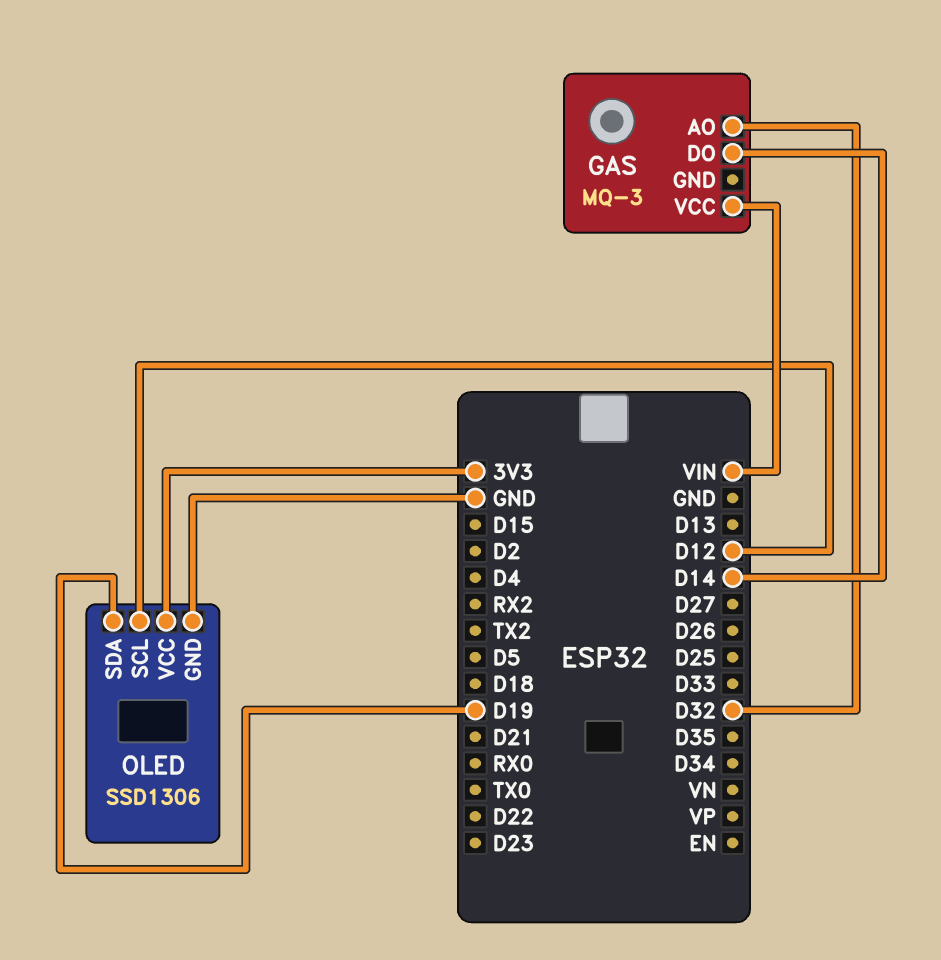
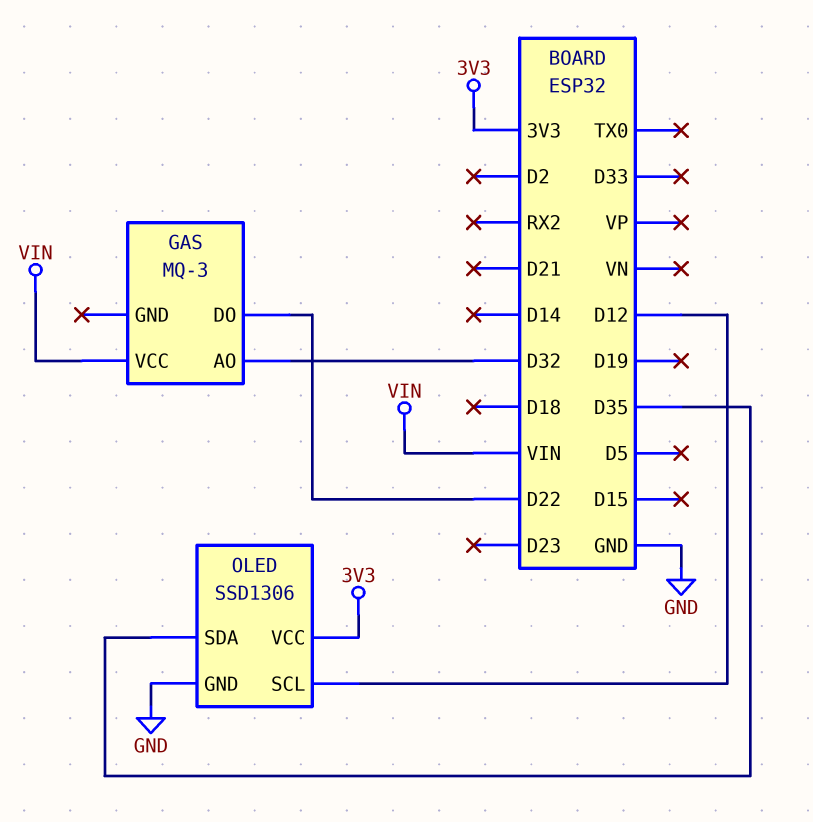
GAS pin DO: D14 -> D22
OLED pin SDA: D19 -> D35

